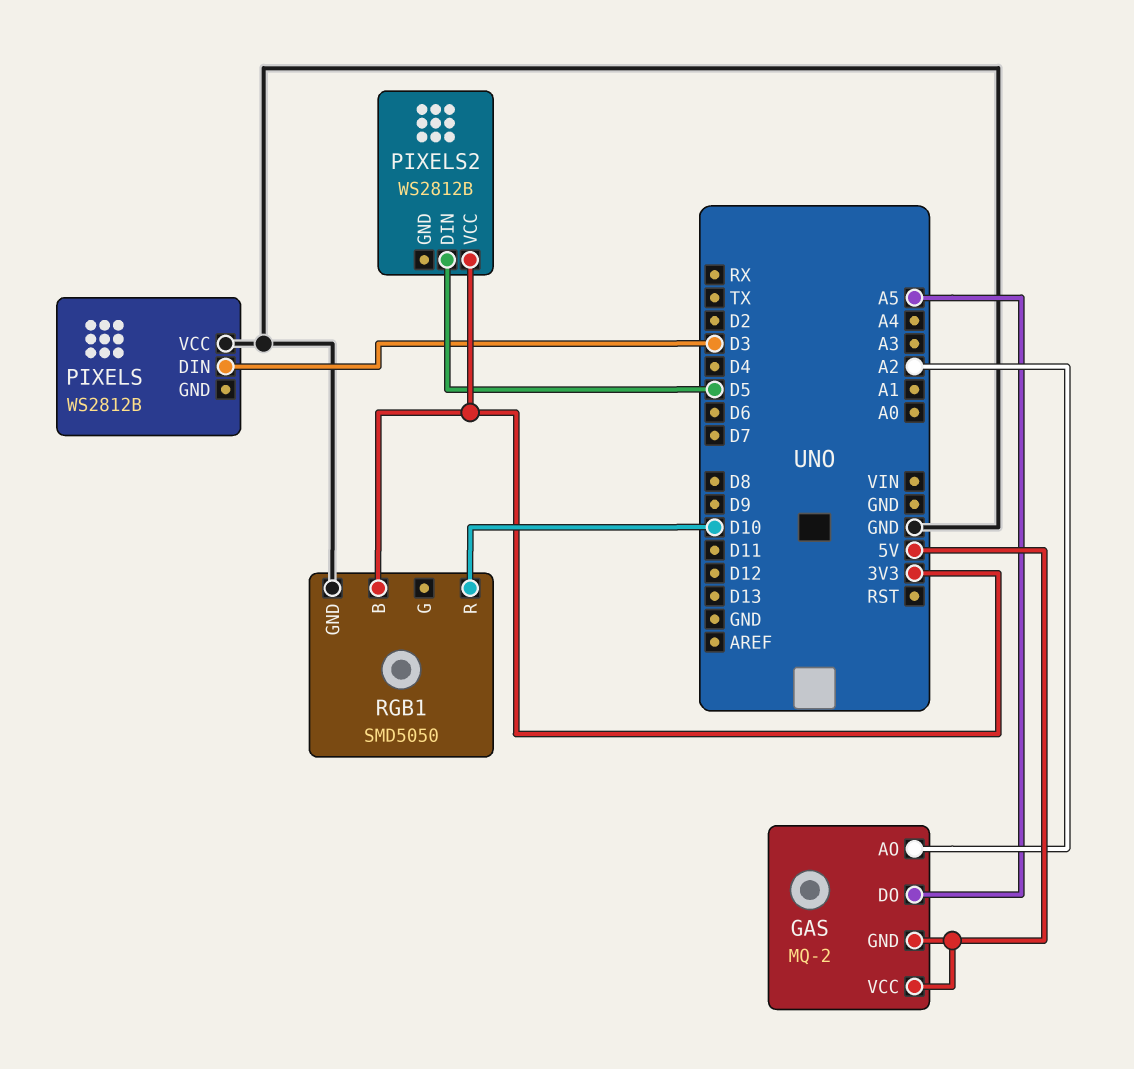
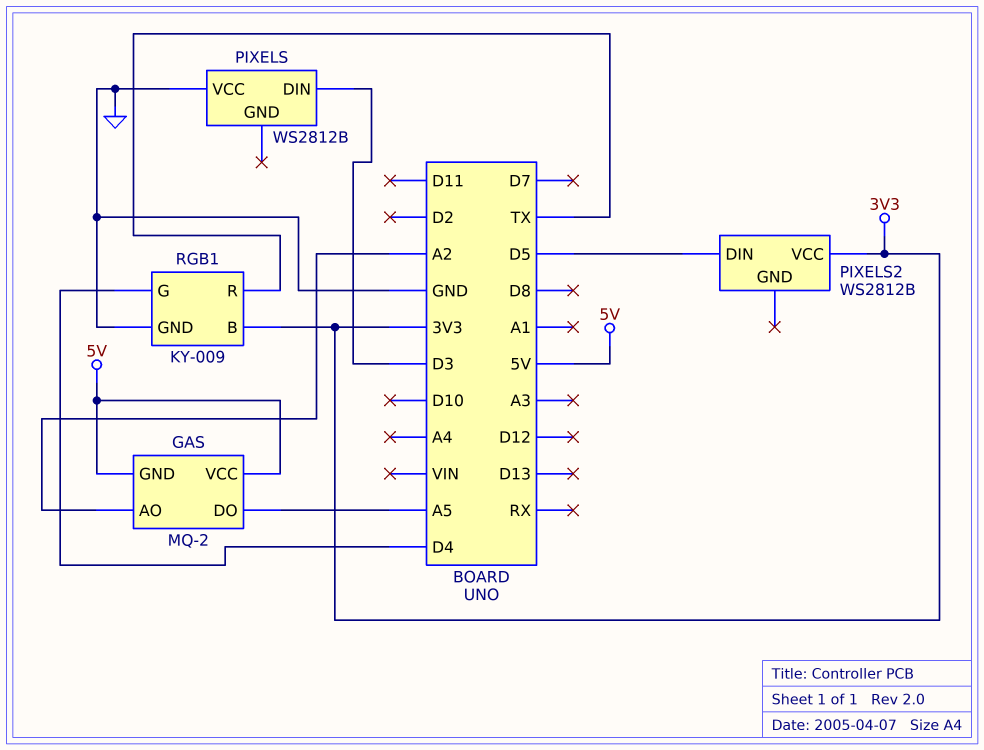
RGB1: SMD5050 -> KY-009
RGB1 pin G: none -> D4
RGB1 pin R: D10 -> TX

